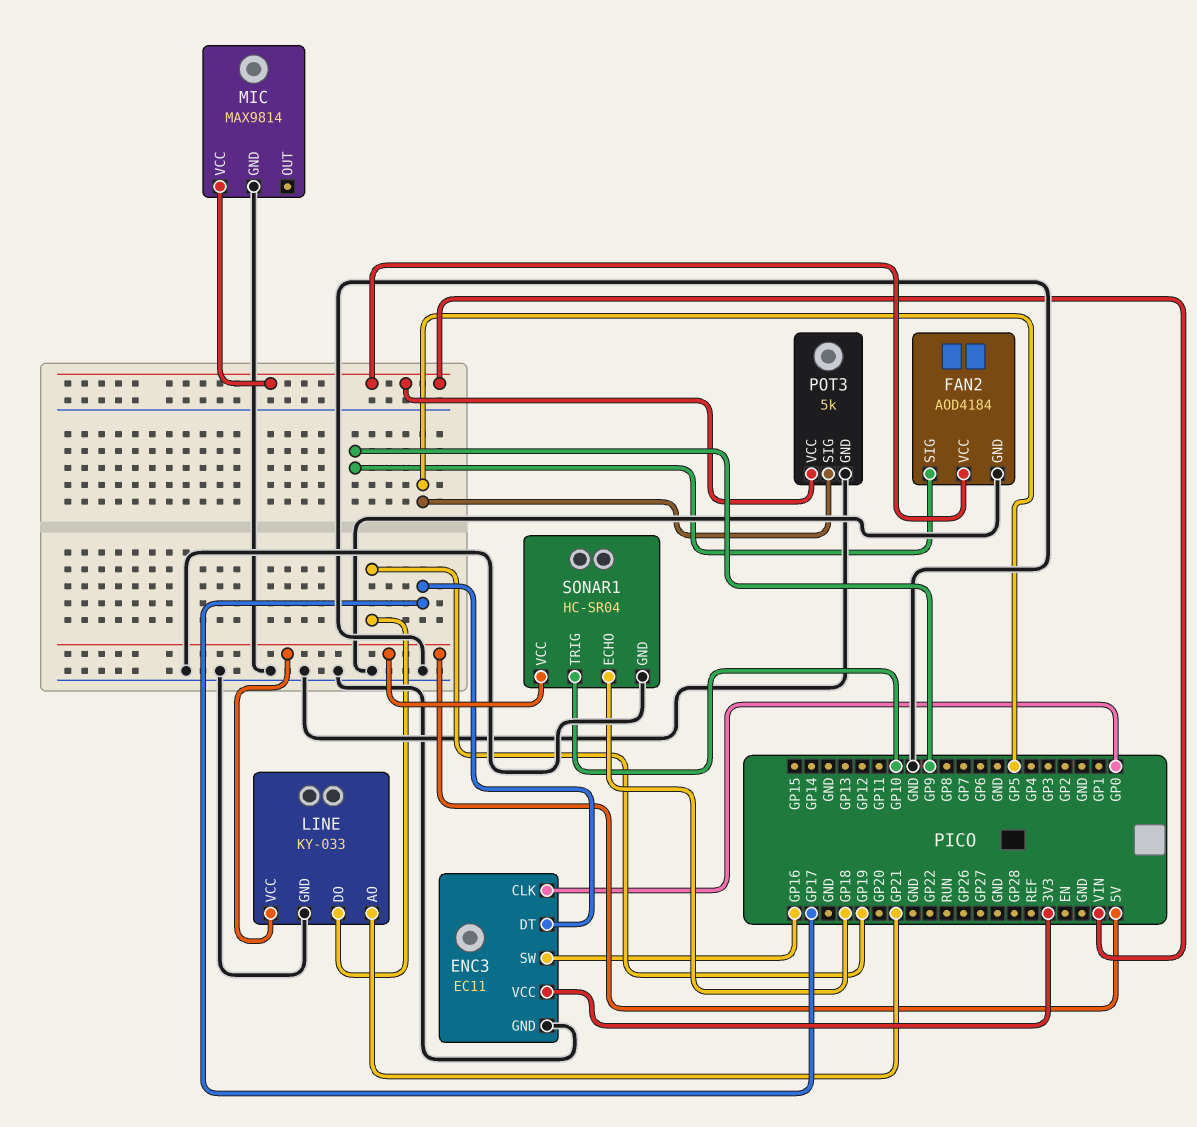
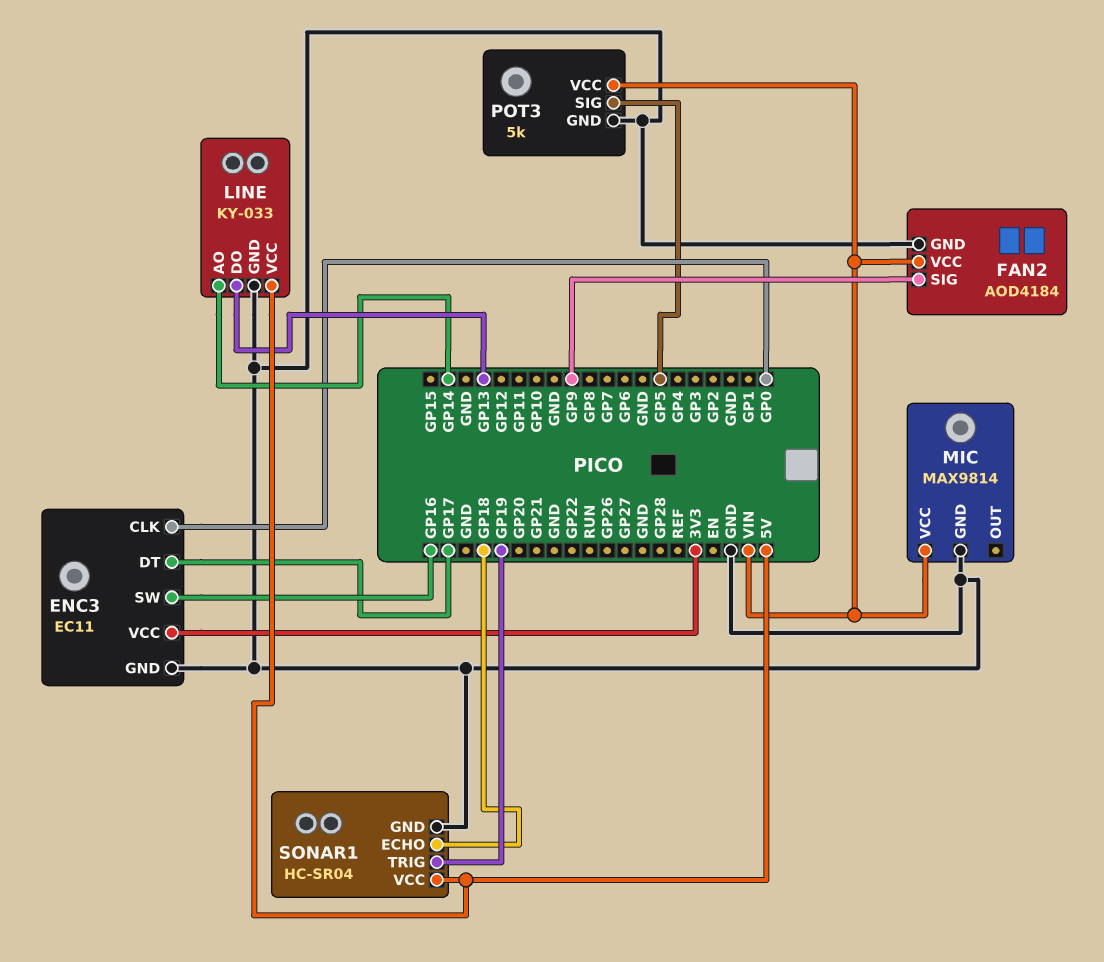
LINE pin AO: GP21 -> GP14
LINE pin DO: GP19 -> GP13
SONAR1 pin TRIG: GP10 -> GP19

